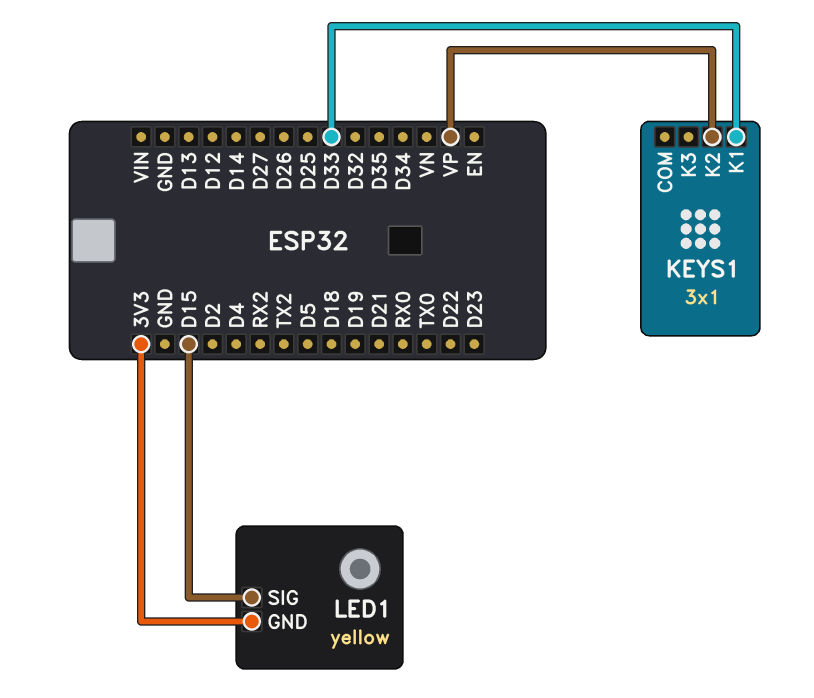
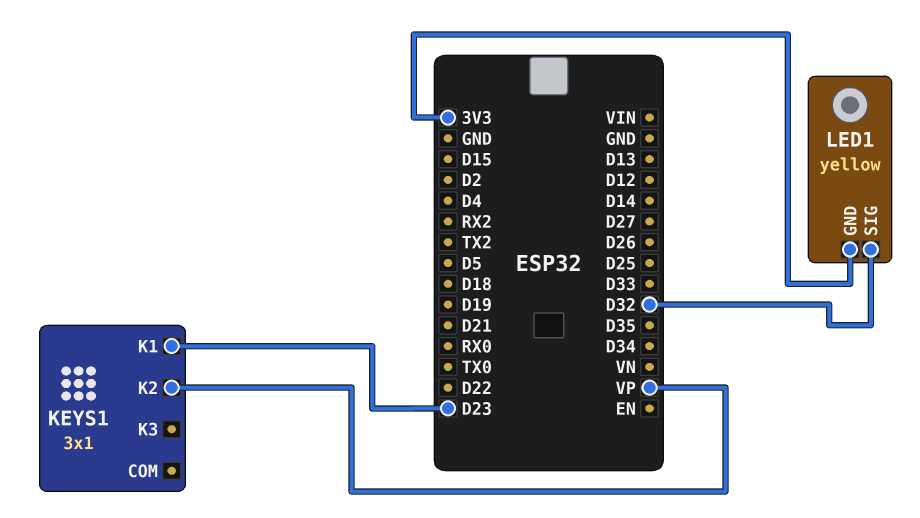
KEYS1 pin K1: D33 -> D23
LED1 pin SIG: D15 -> D32

